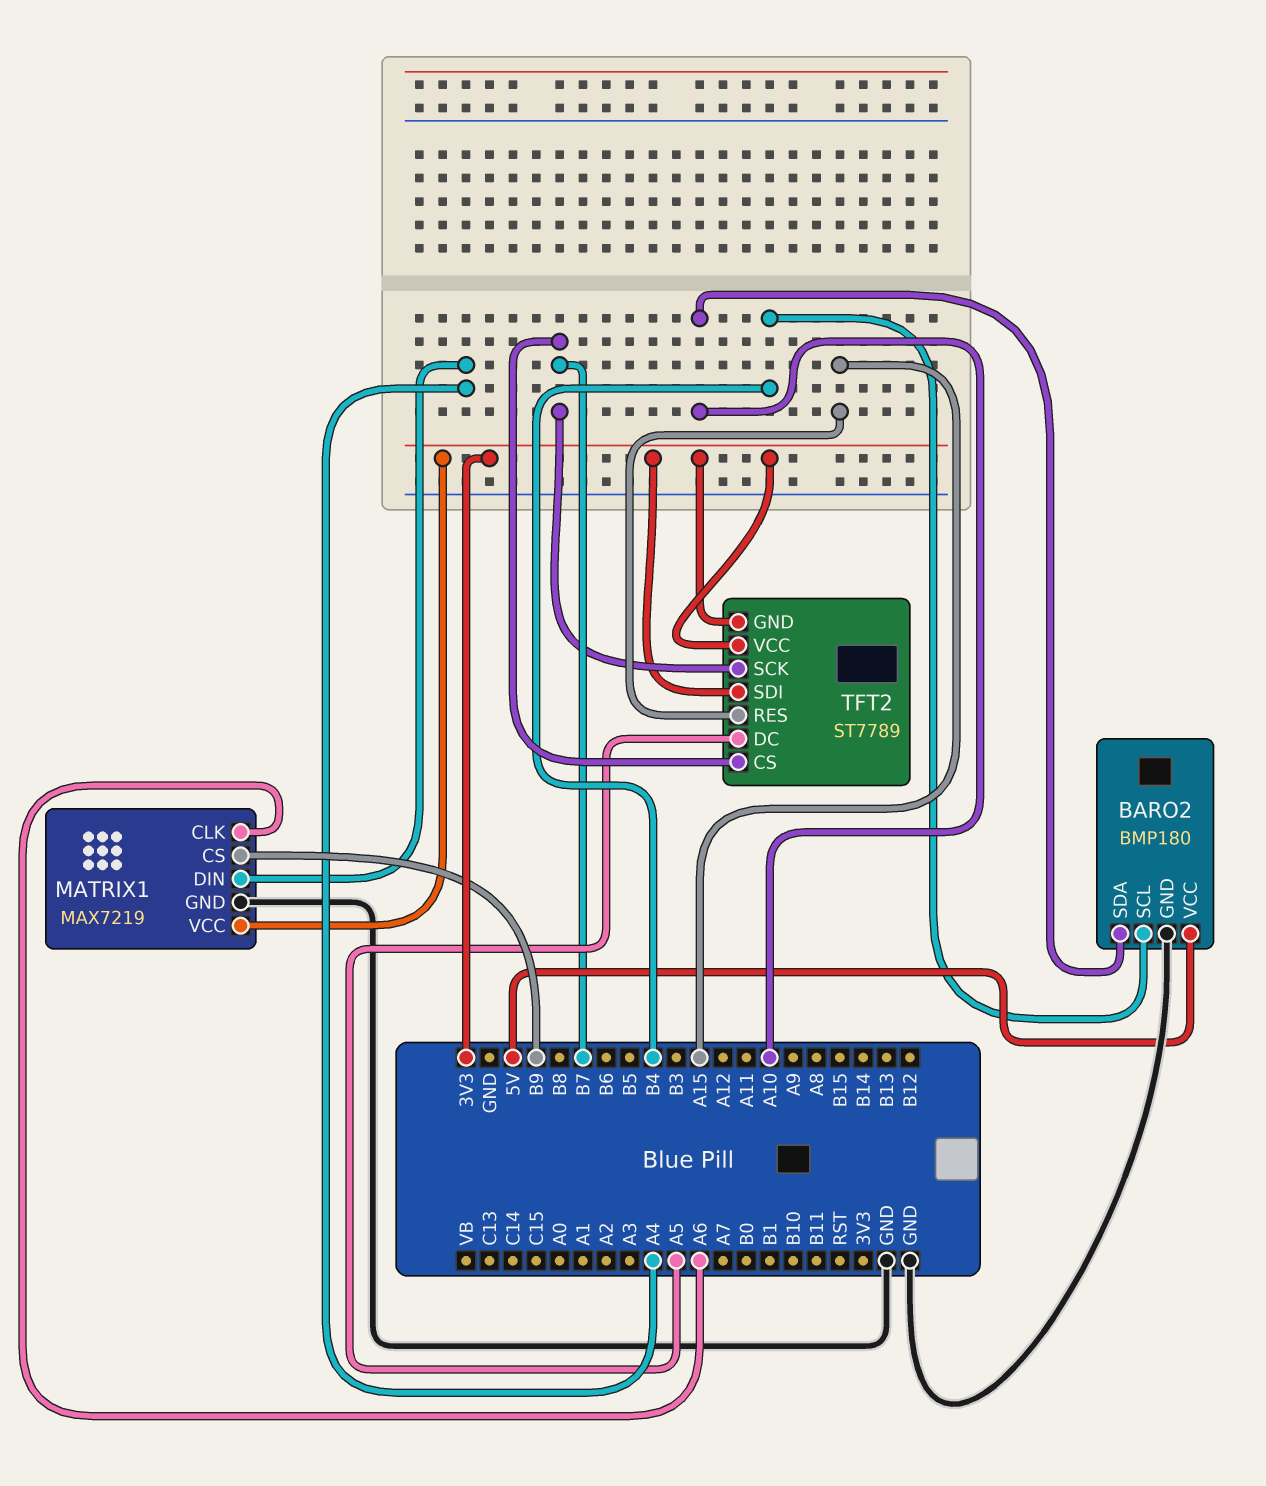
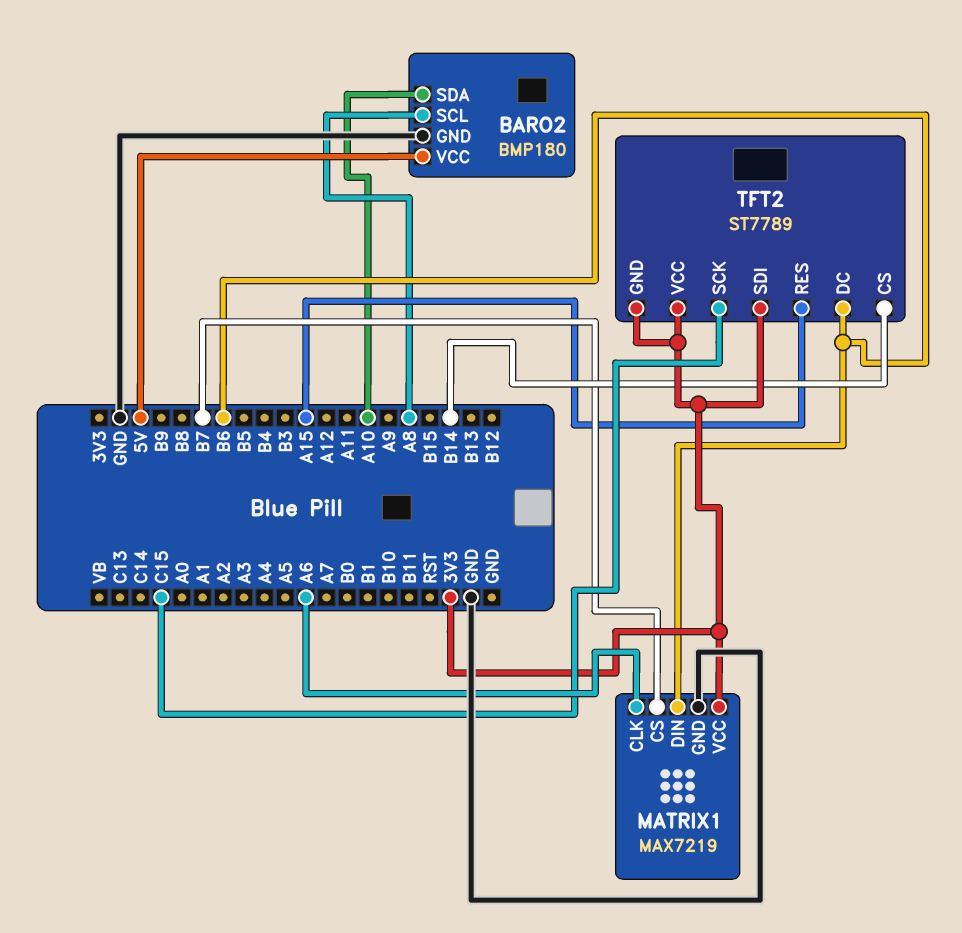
BARO2 pin SCL: B4 -> A8
MATRIX1 pin CS: B9 -> B7
MATRIX1 pin DIN: A4 -> B6
TFT2 pin CS: B7 -> B14
TFT2 pin DC: A5 -> B6
TFT2 pin SCK: B7 -> C15

